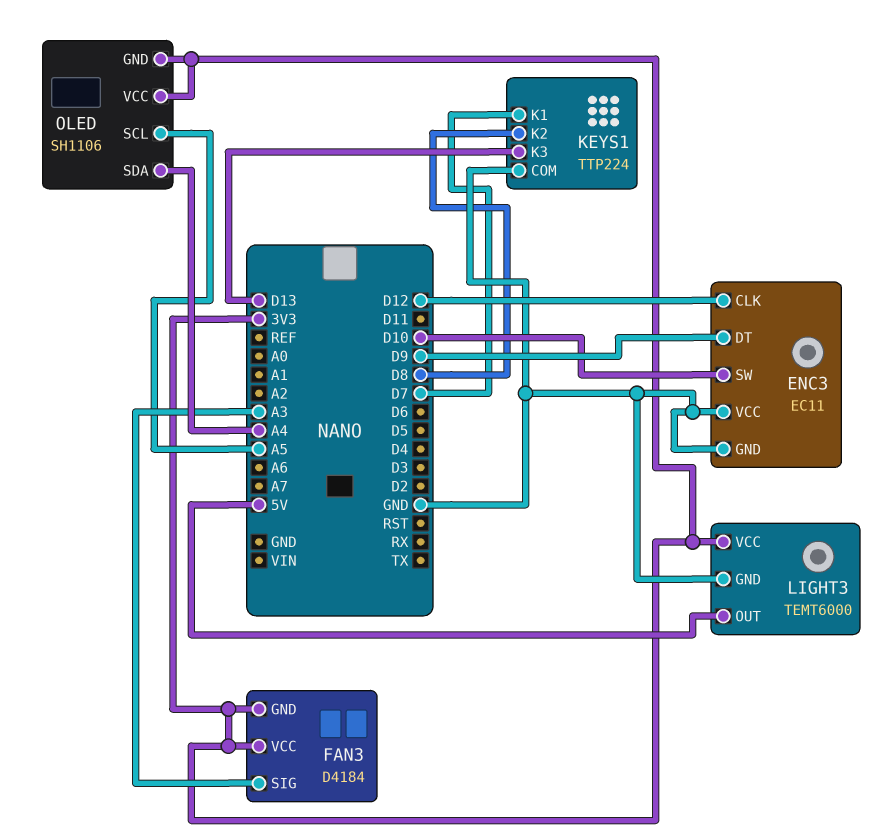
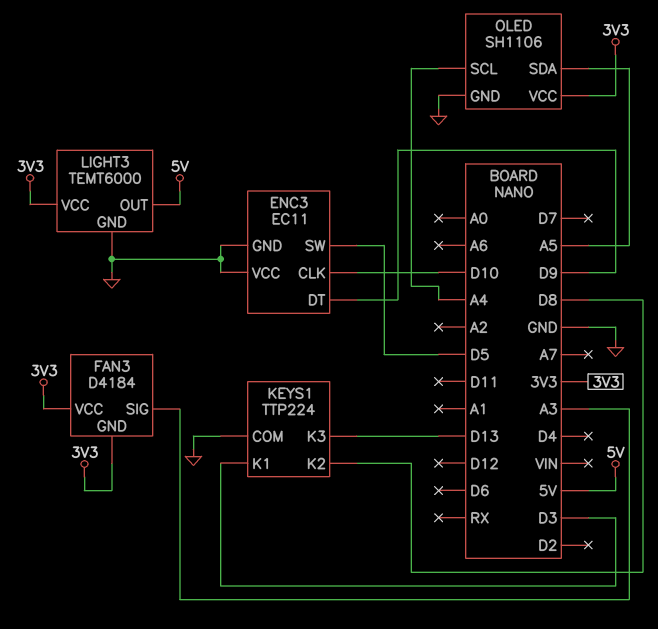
ENC3 pin CLK: D12 -> D10
ENC3 pin SW: D10 -> D5
KEYS1 pin K1: D7 -> D3
OLED pin GND: 3V3 -> GND
OLED pin SCL: A5 -> A4
OLED pin SDA: A4 -> A5

